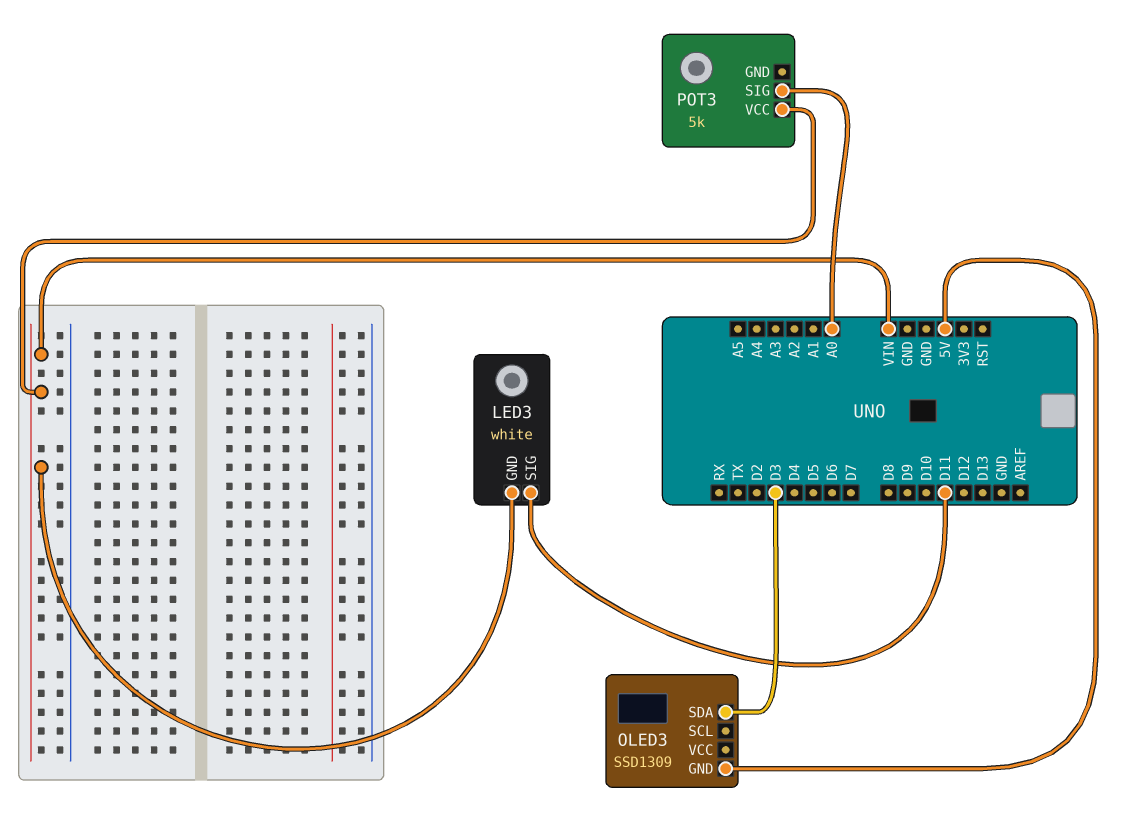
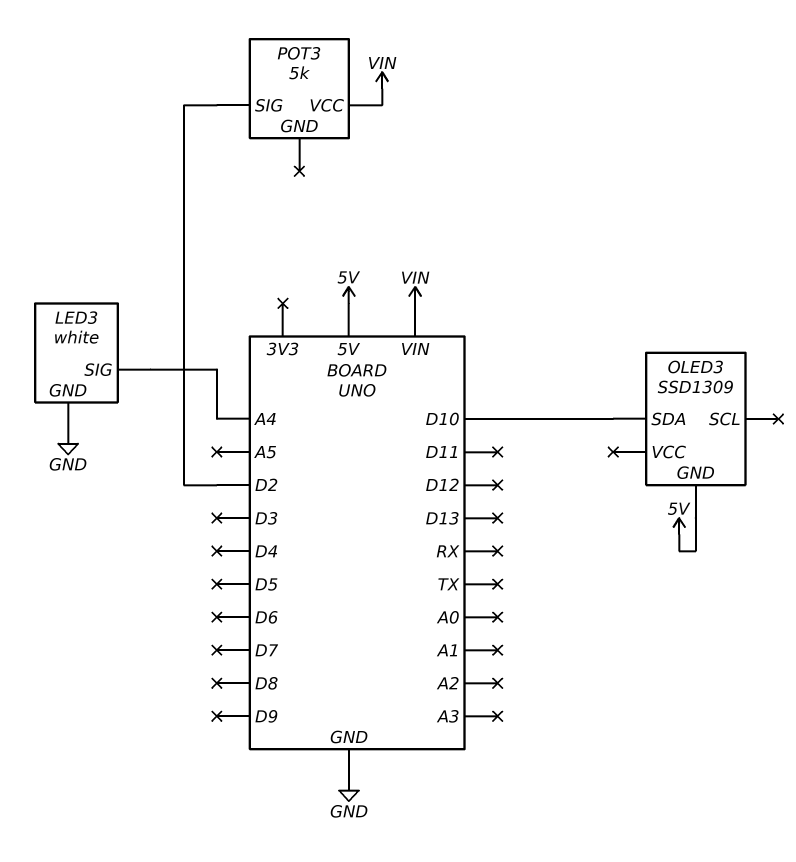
LED3 pin GND: VIN -> GND
LED3 pin SIG: D11 -> A4
OLED3 pin SDA: D3 -> D10
POT3 pin SIG: A0 -> D2

